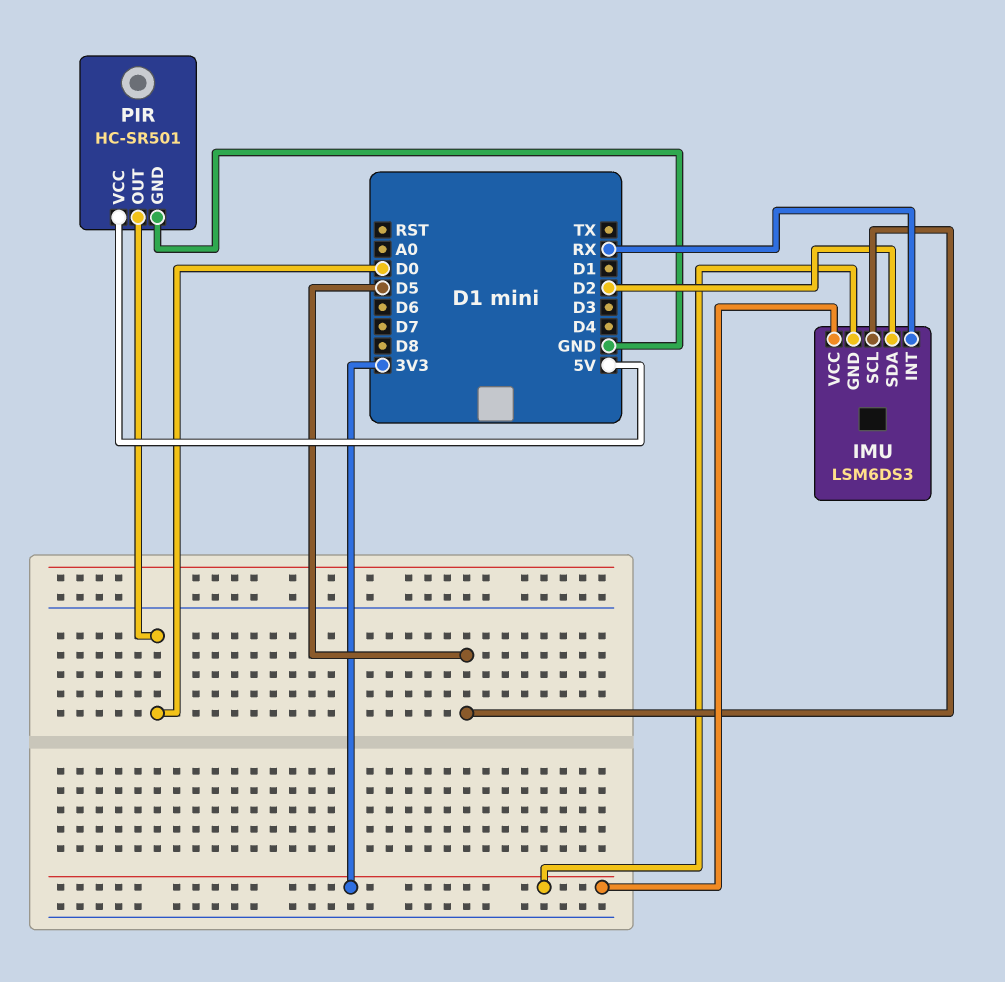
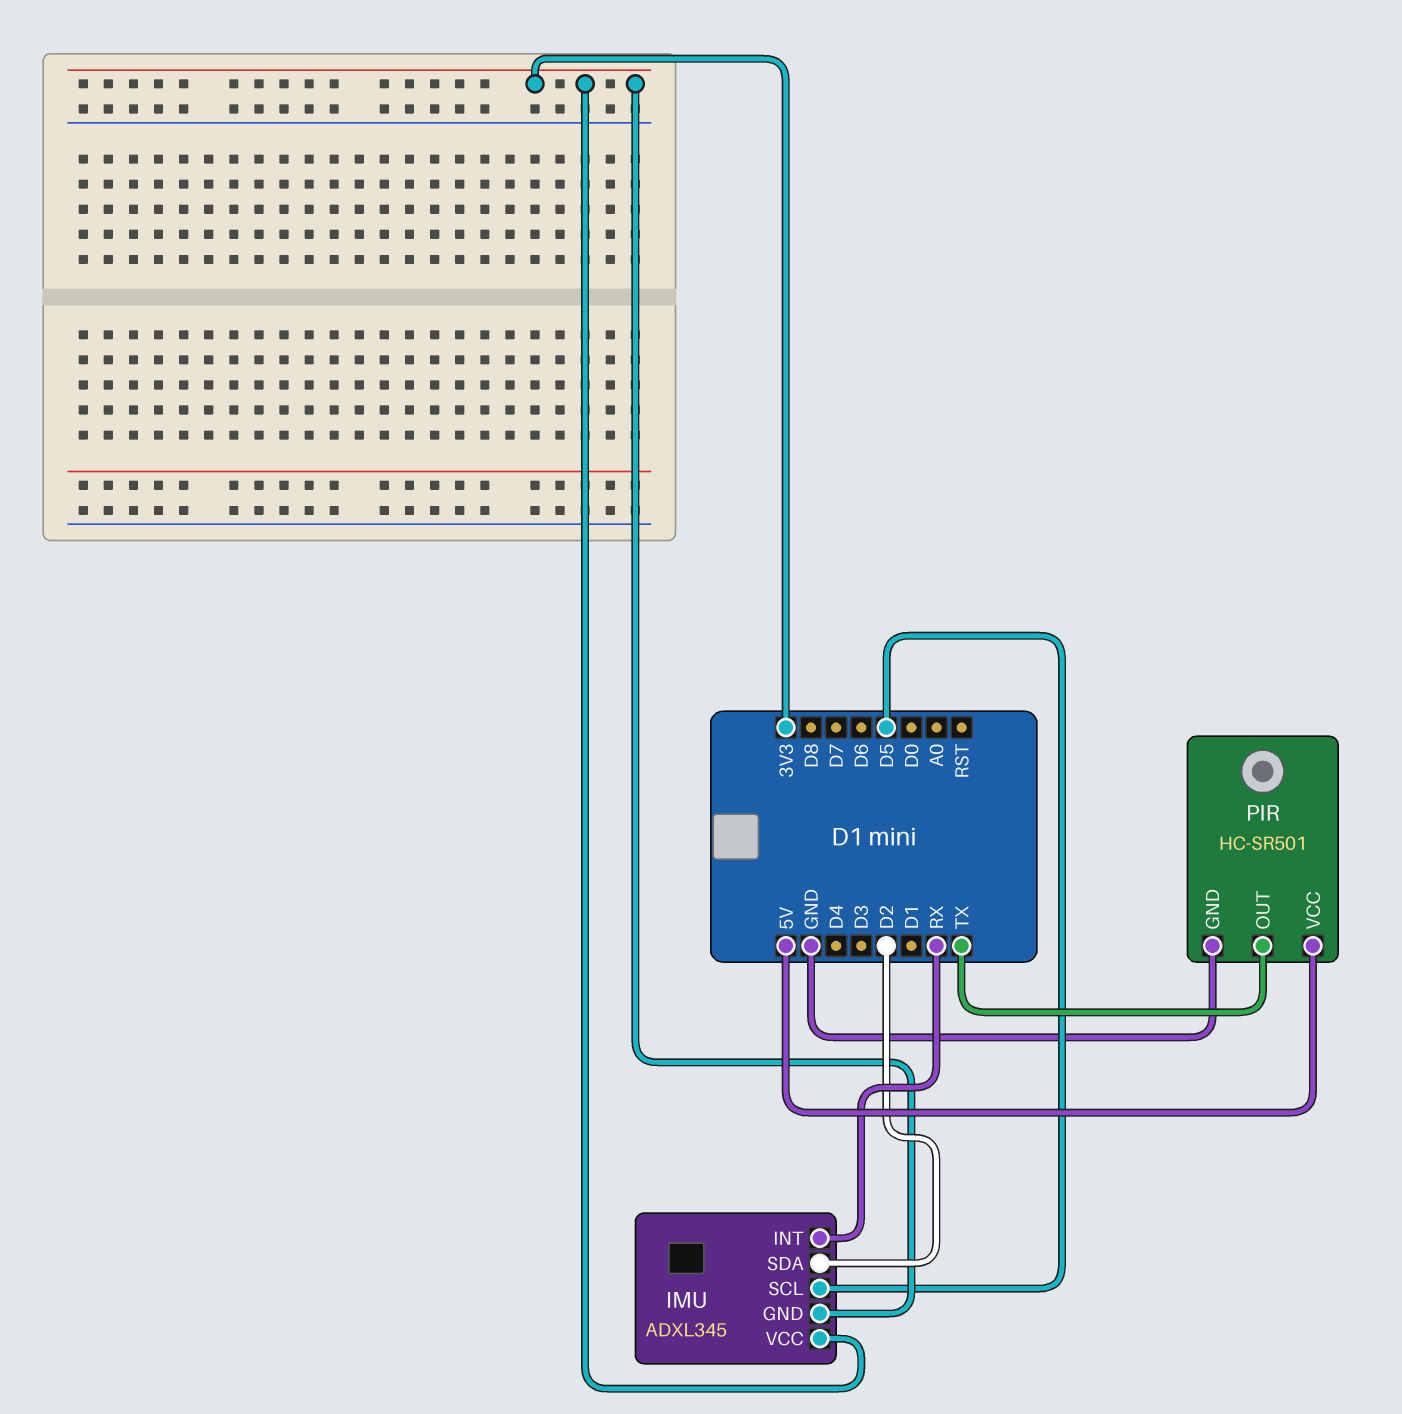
IMU: LSM6DS3 -> ADXL345
PIR pin OUT: D0 -> TX

